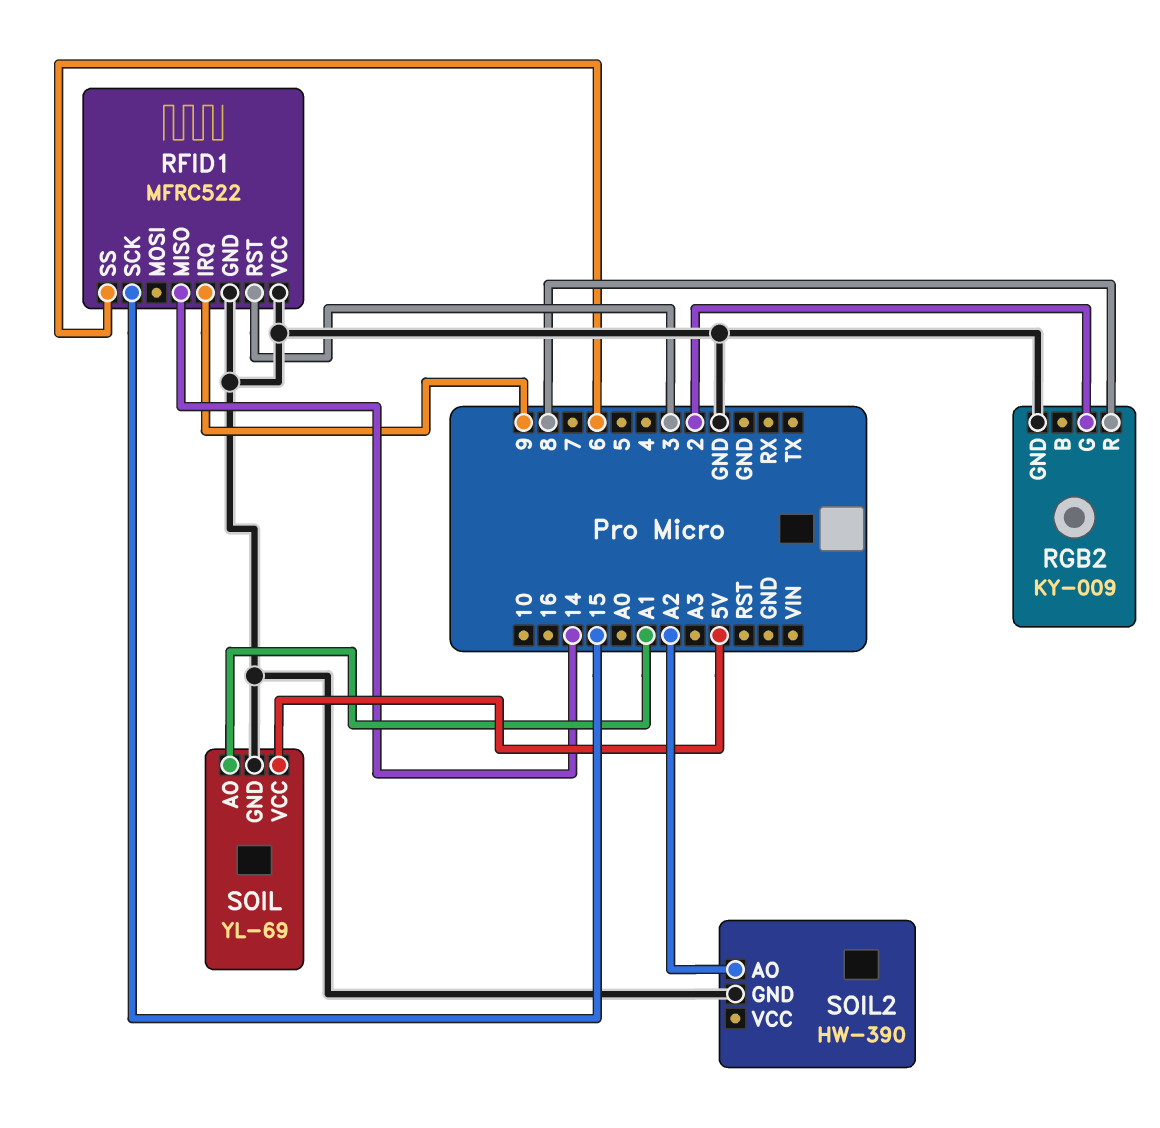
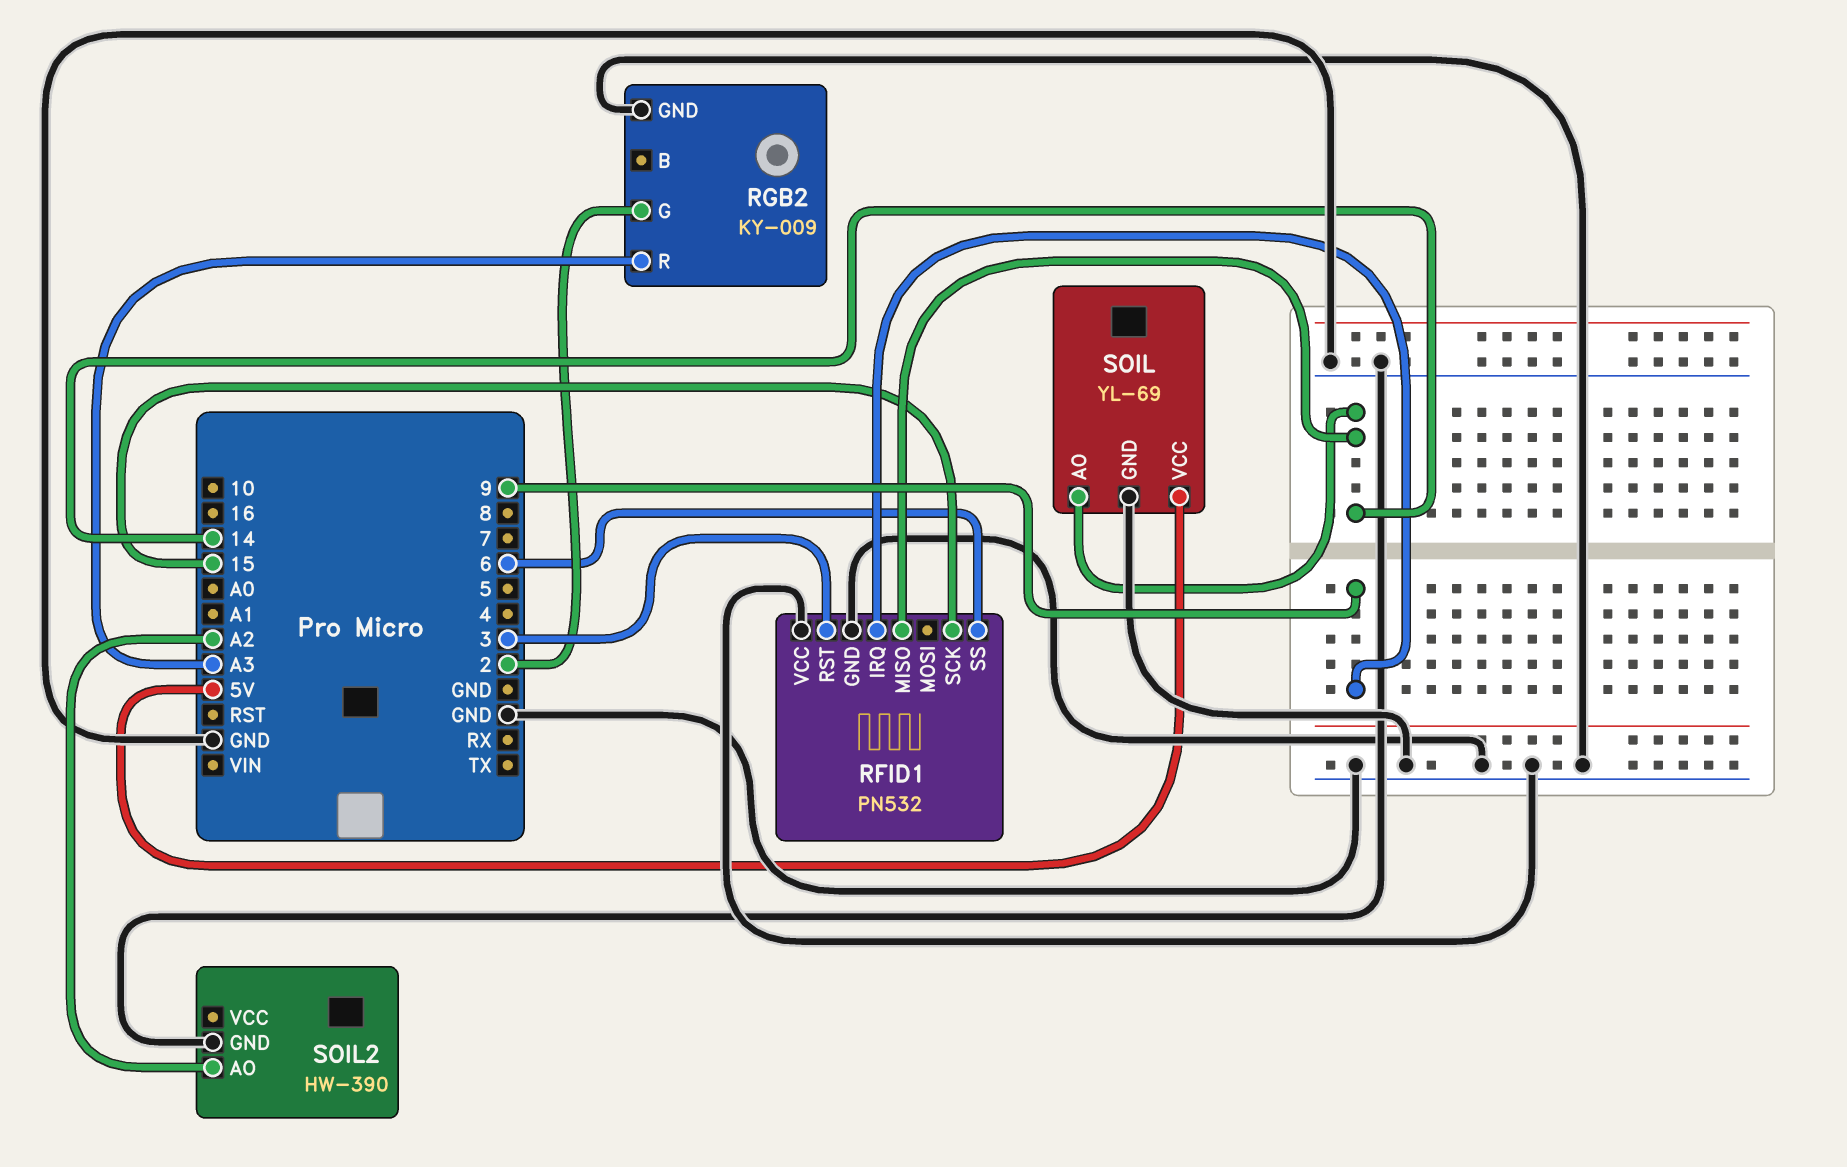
RFID1: MFRC522 -> PN532
RGB2 pin R: 8 -> A3
SOIL pin AO: A1 -> 14

